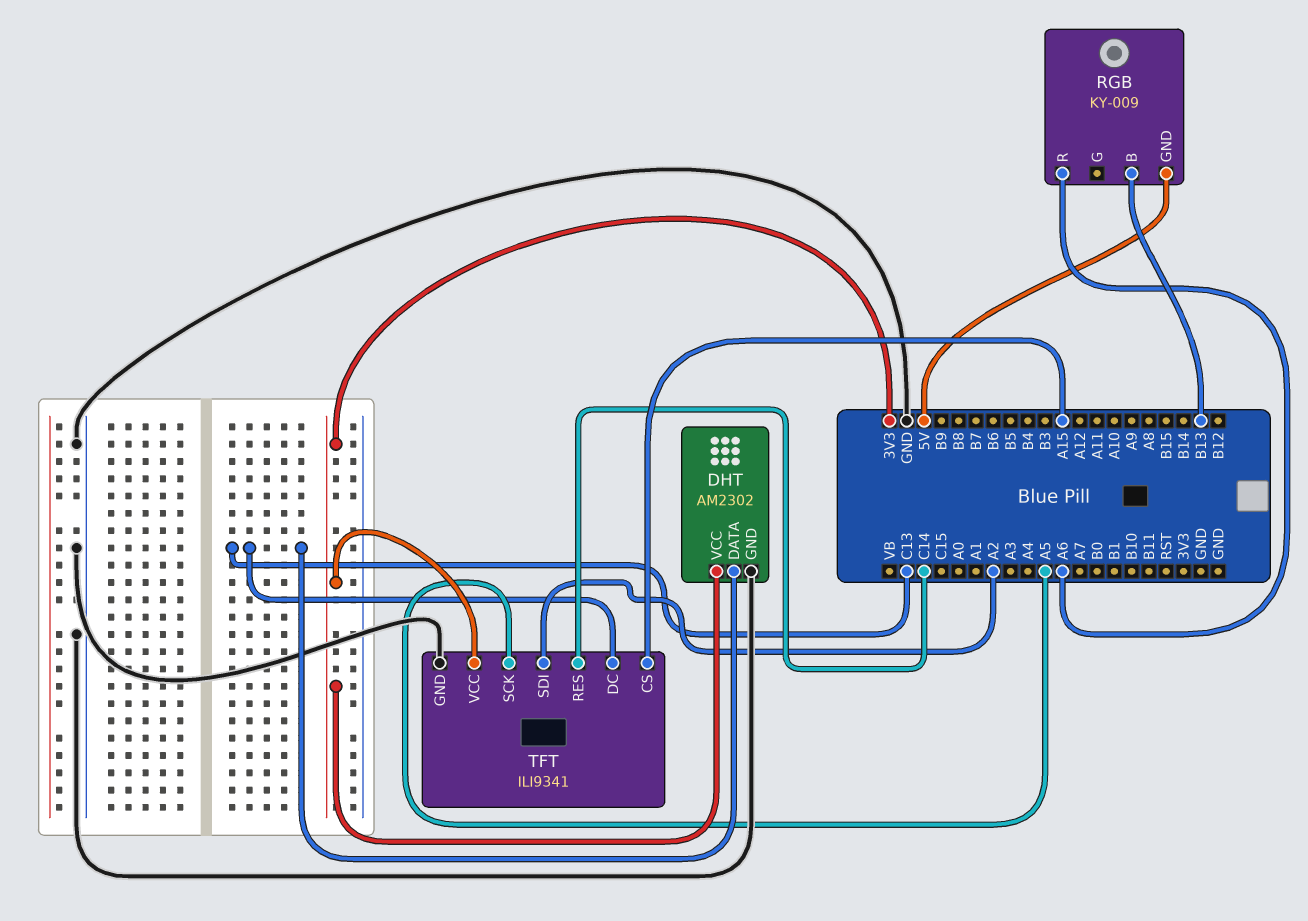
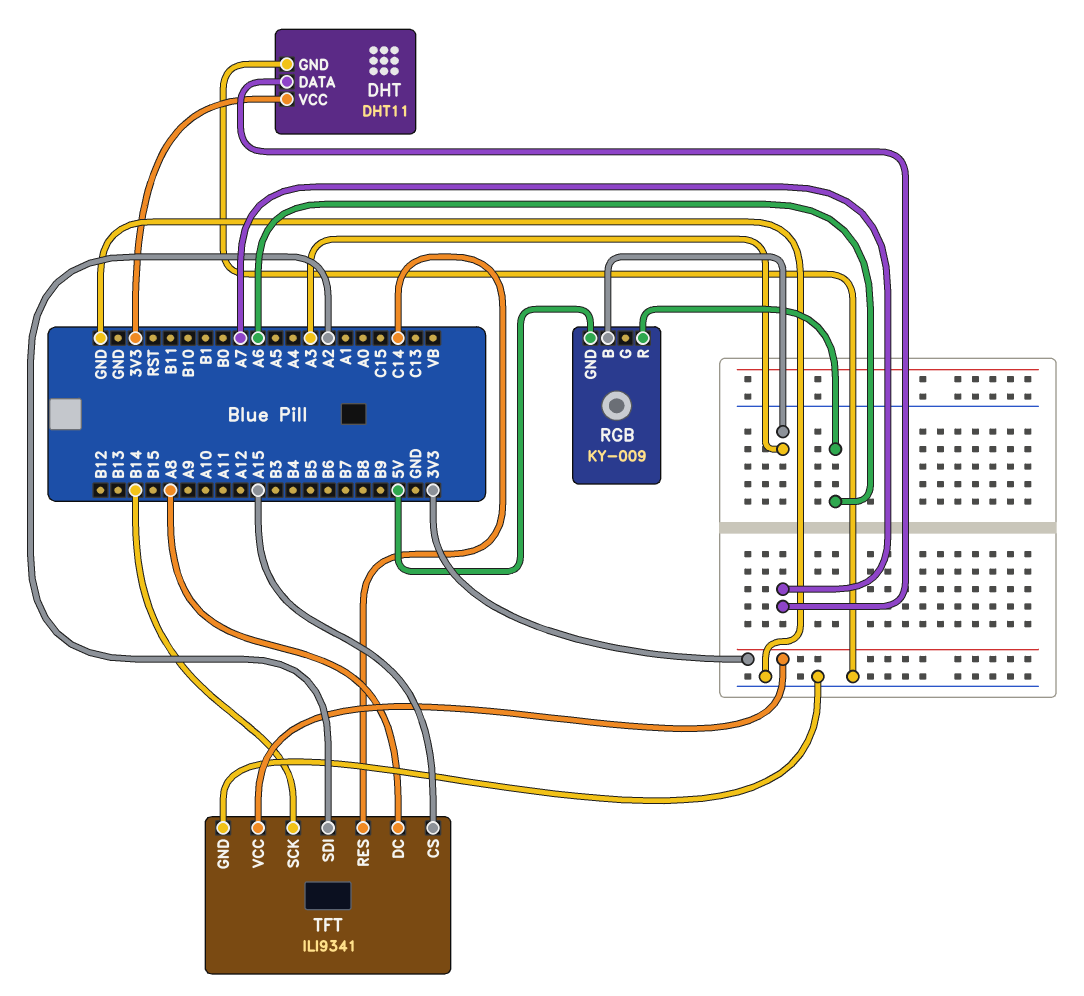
DHT: AM2302 -> DHT11
DHT pin DATA: C13 -> A7
RGB pin B: B13 -> A3
TFT pin DC: C13 -> A8
TFT pin SCK: A5 -> B14

